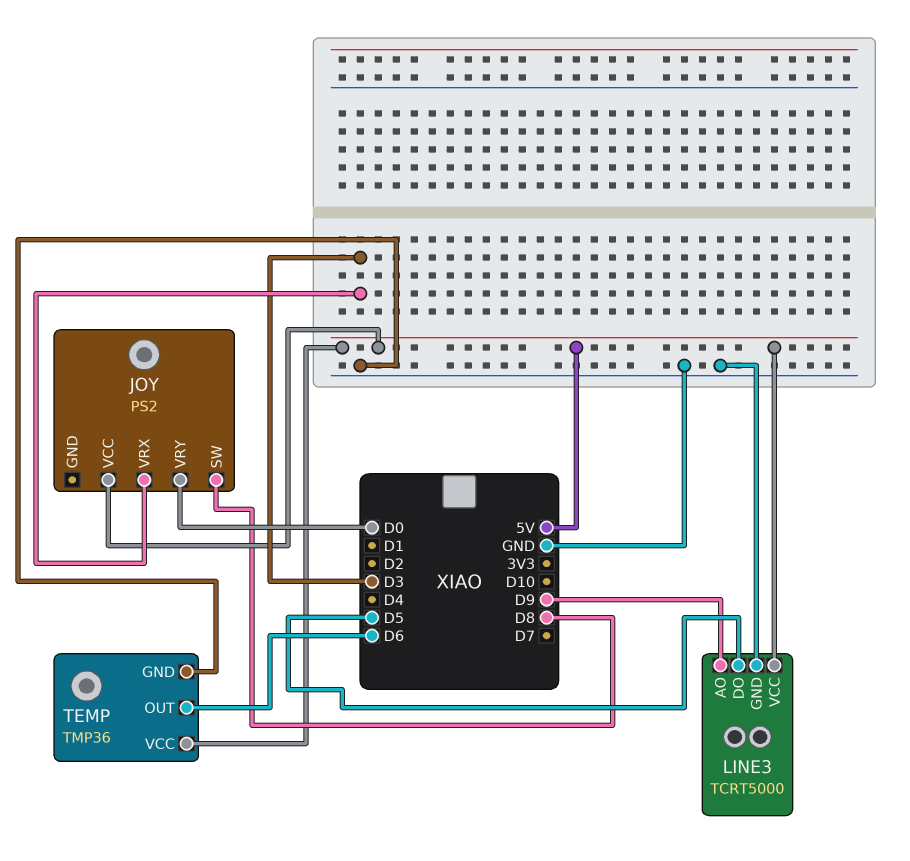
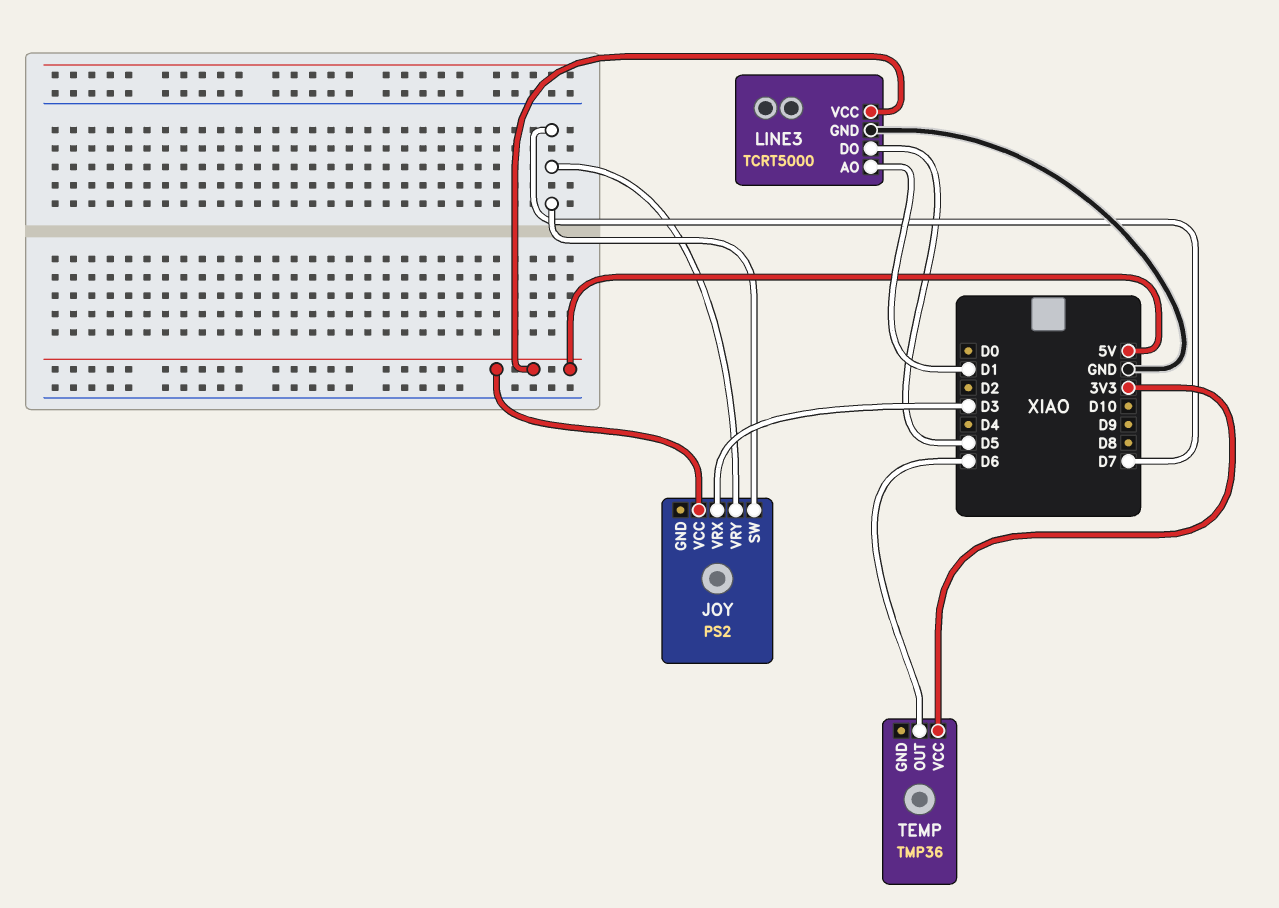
JOY pin SW: D8 -> D7
JOY pin VRY: D0 -> D7
LINE3 pin AO: D9 -> D1
TEMP pin GND: GND -> none
TEMP pin VCC: 5V -> 3V3

